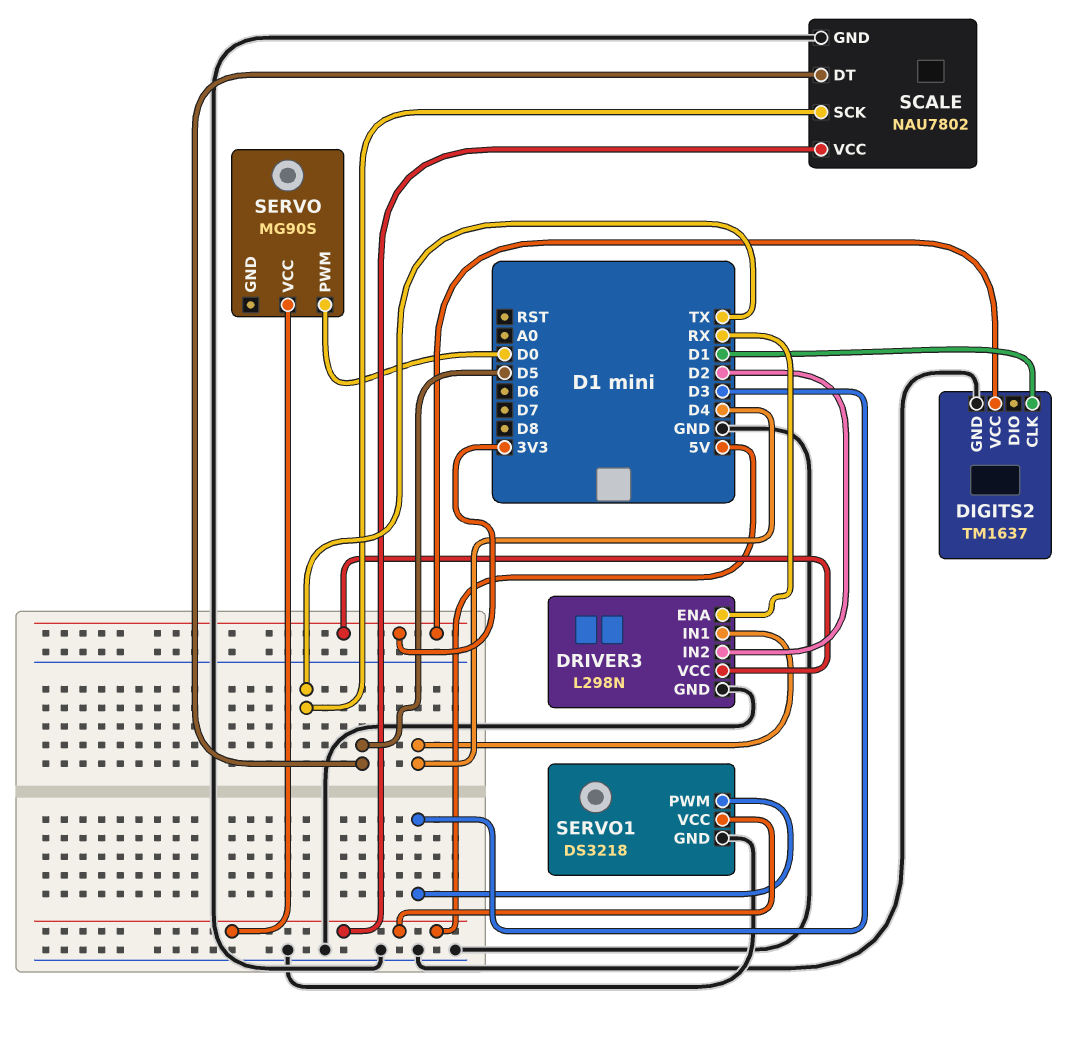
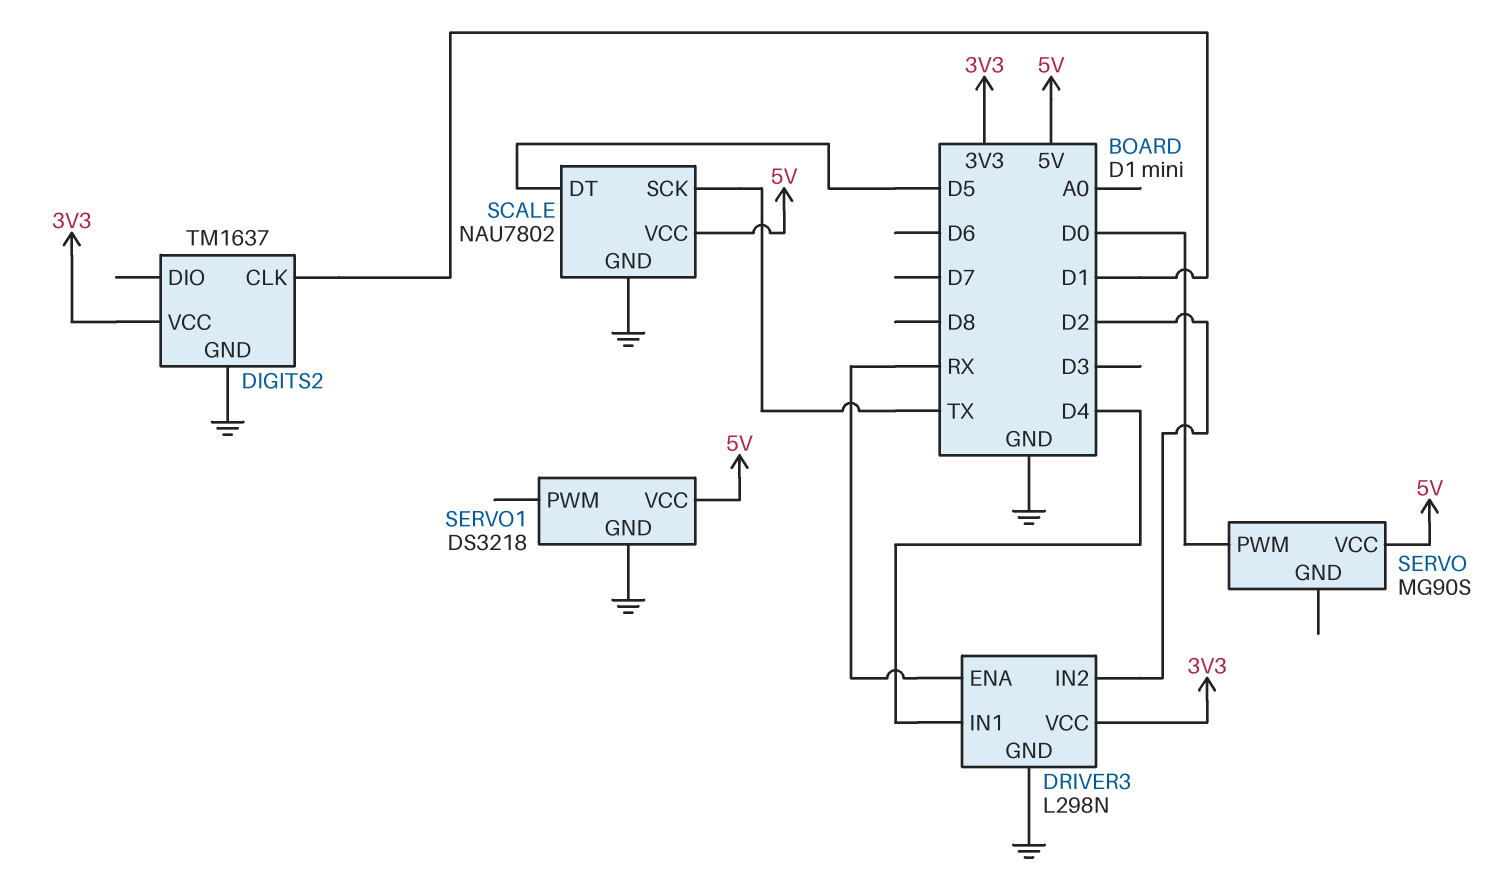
SERVO1 pin PWM: D3 -> none

